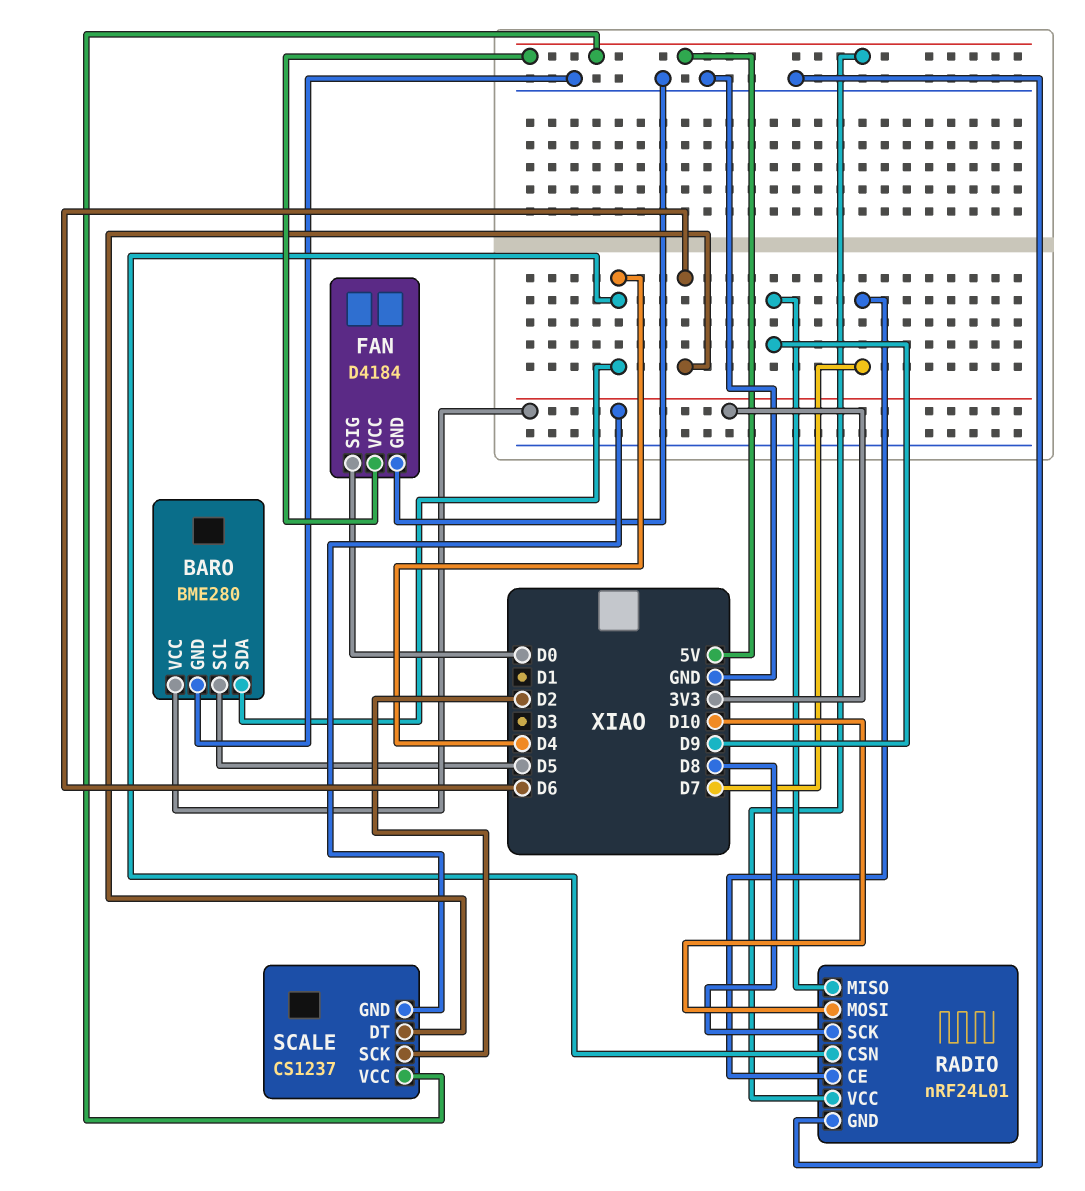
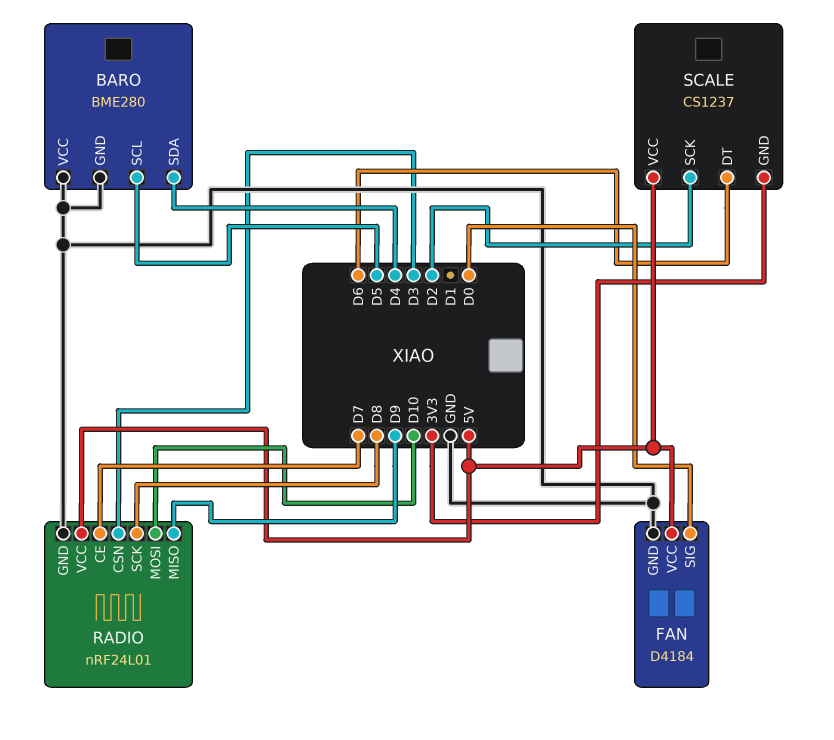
BARO pin VCC: 3V3 -> GND
RADIO pin CSN: D4 -> D3

